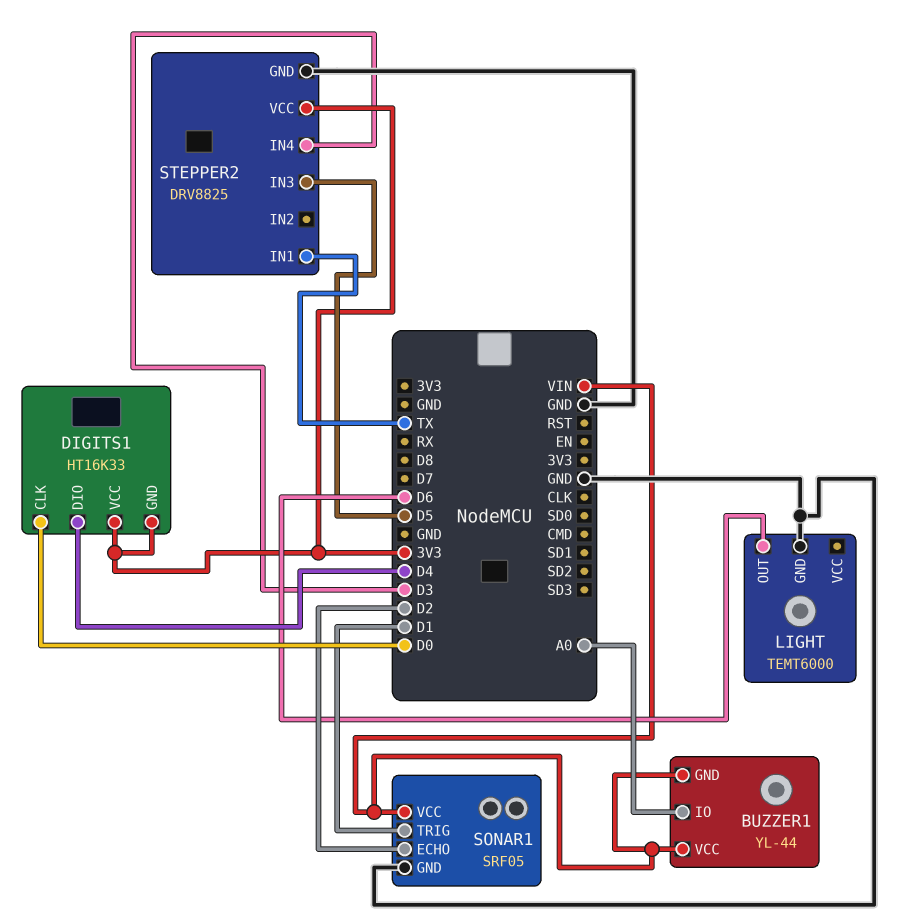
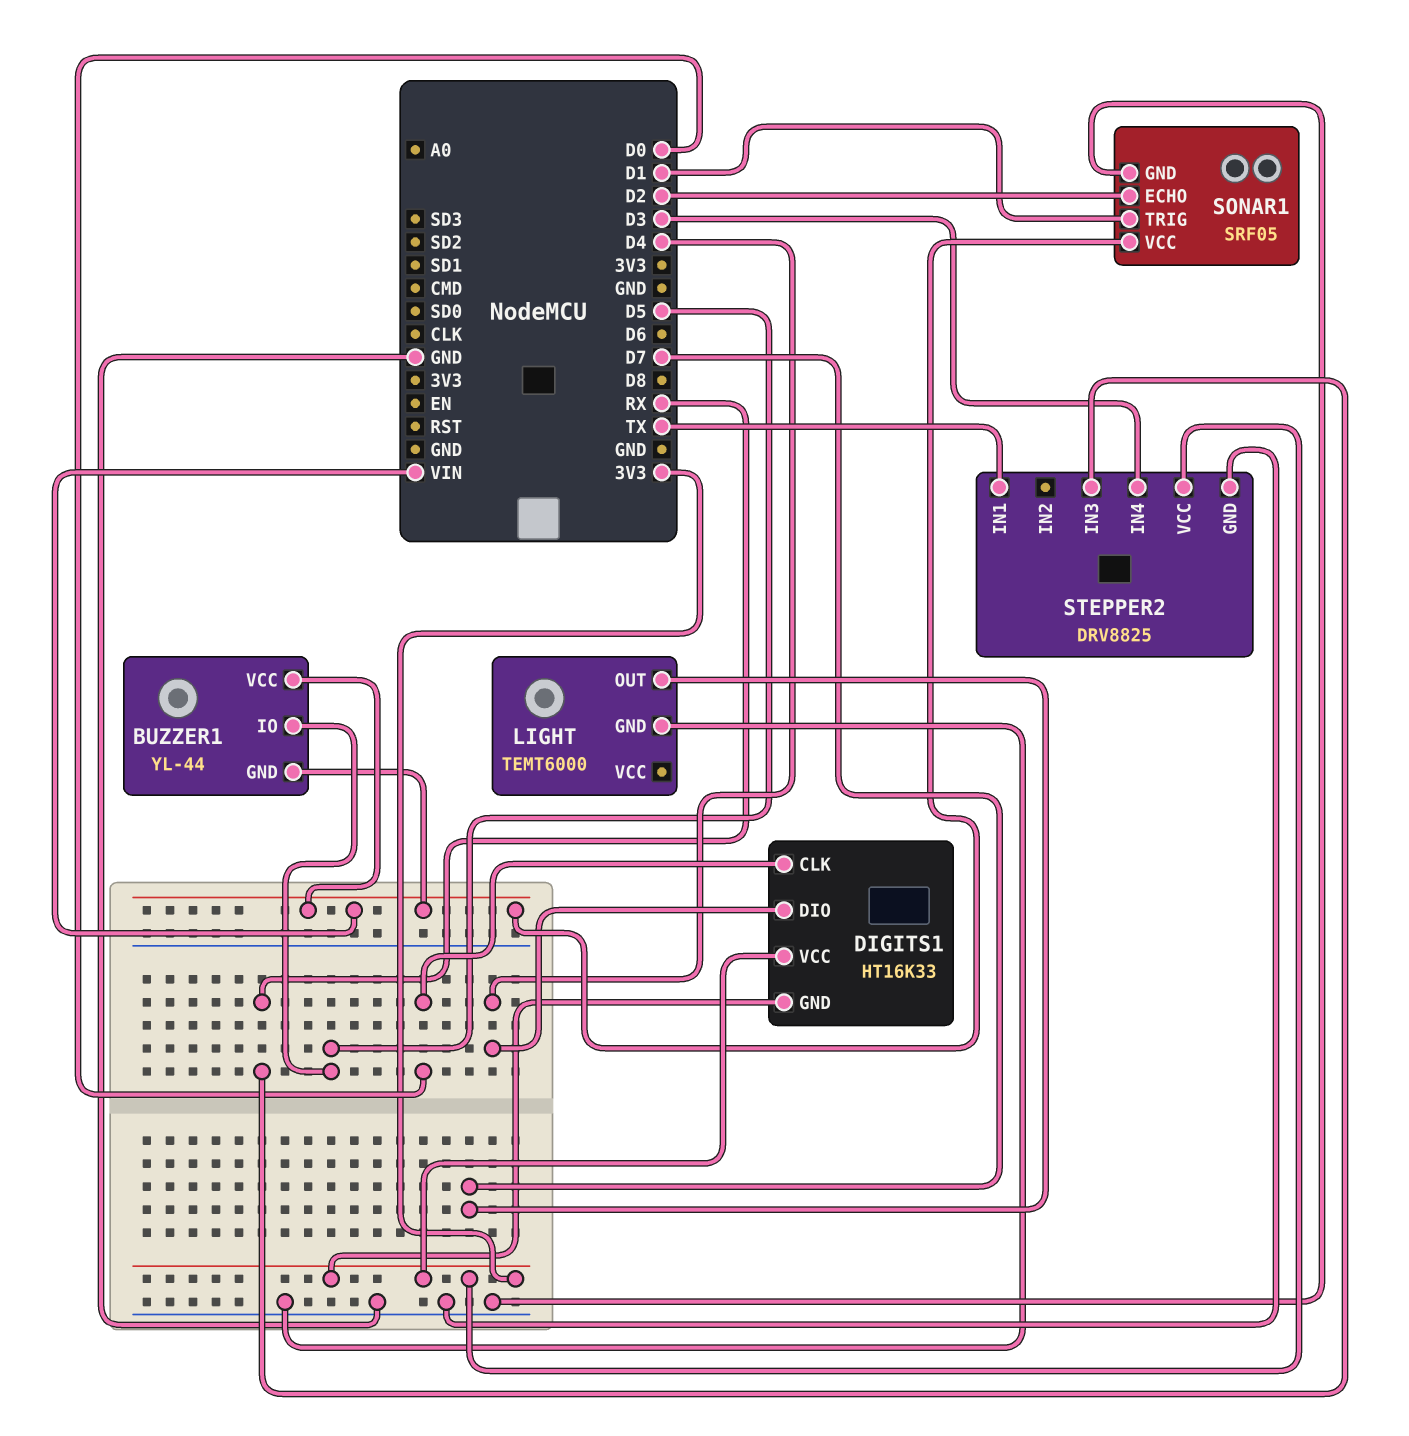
BUZZER1 pin IO: A0 -> D5
LIGHT pin OUT: D6 -> D7
STEPPER2 pin IN3: D5 -> RX

